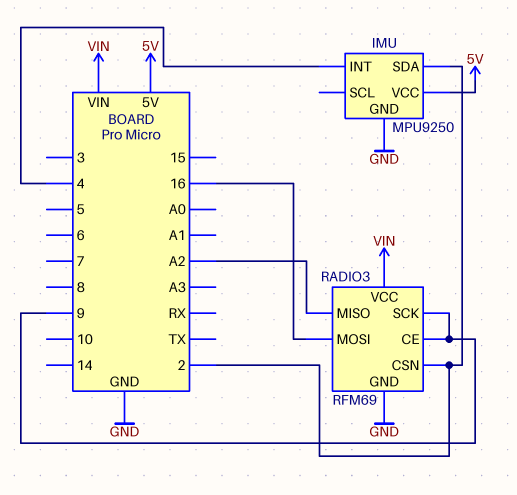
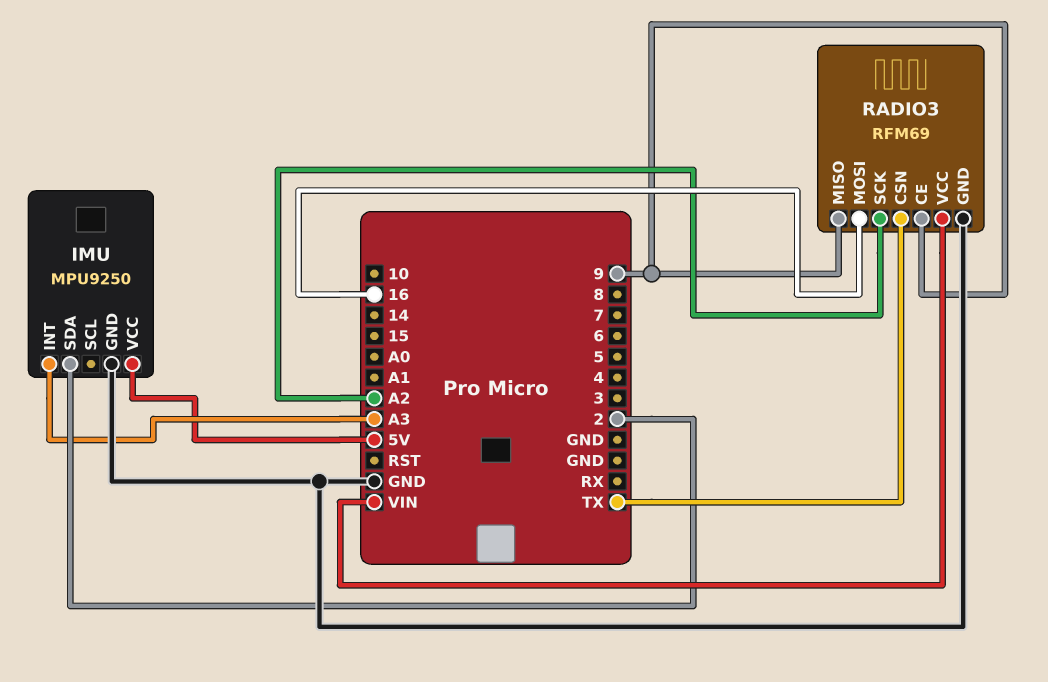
IMU pin INT: 4 -> A3
RADIO3 pin CSN: 2 -> TX
RADIO3 pin MISO: A2 -> 9
RADIO3 pin SCK: 9 -> A2

